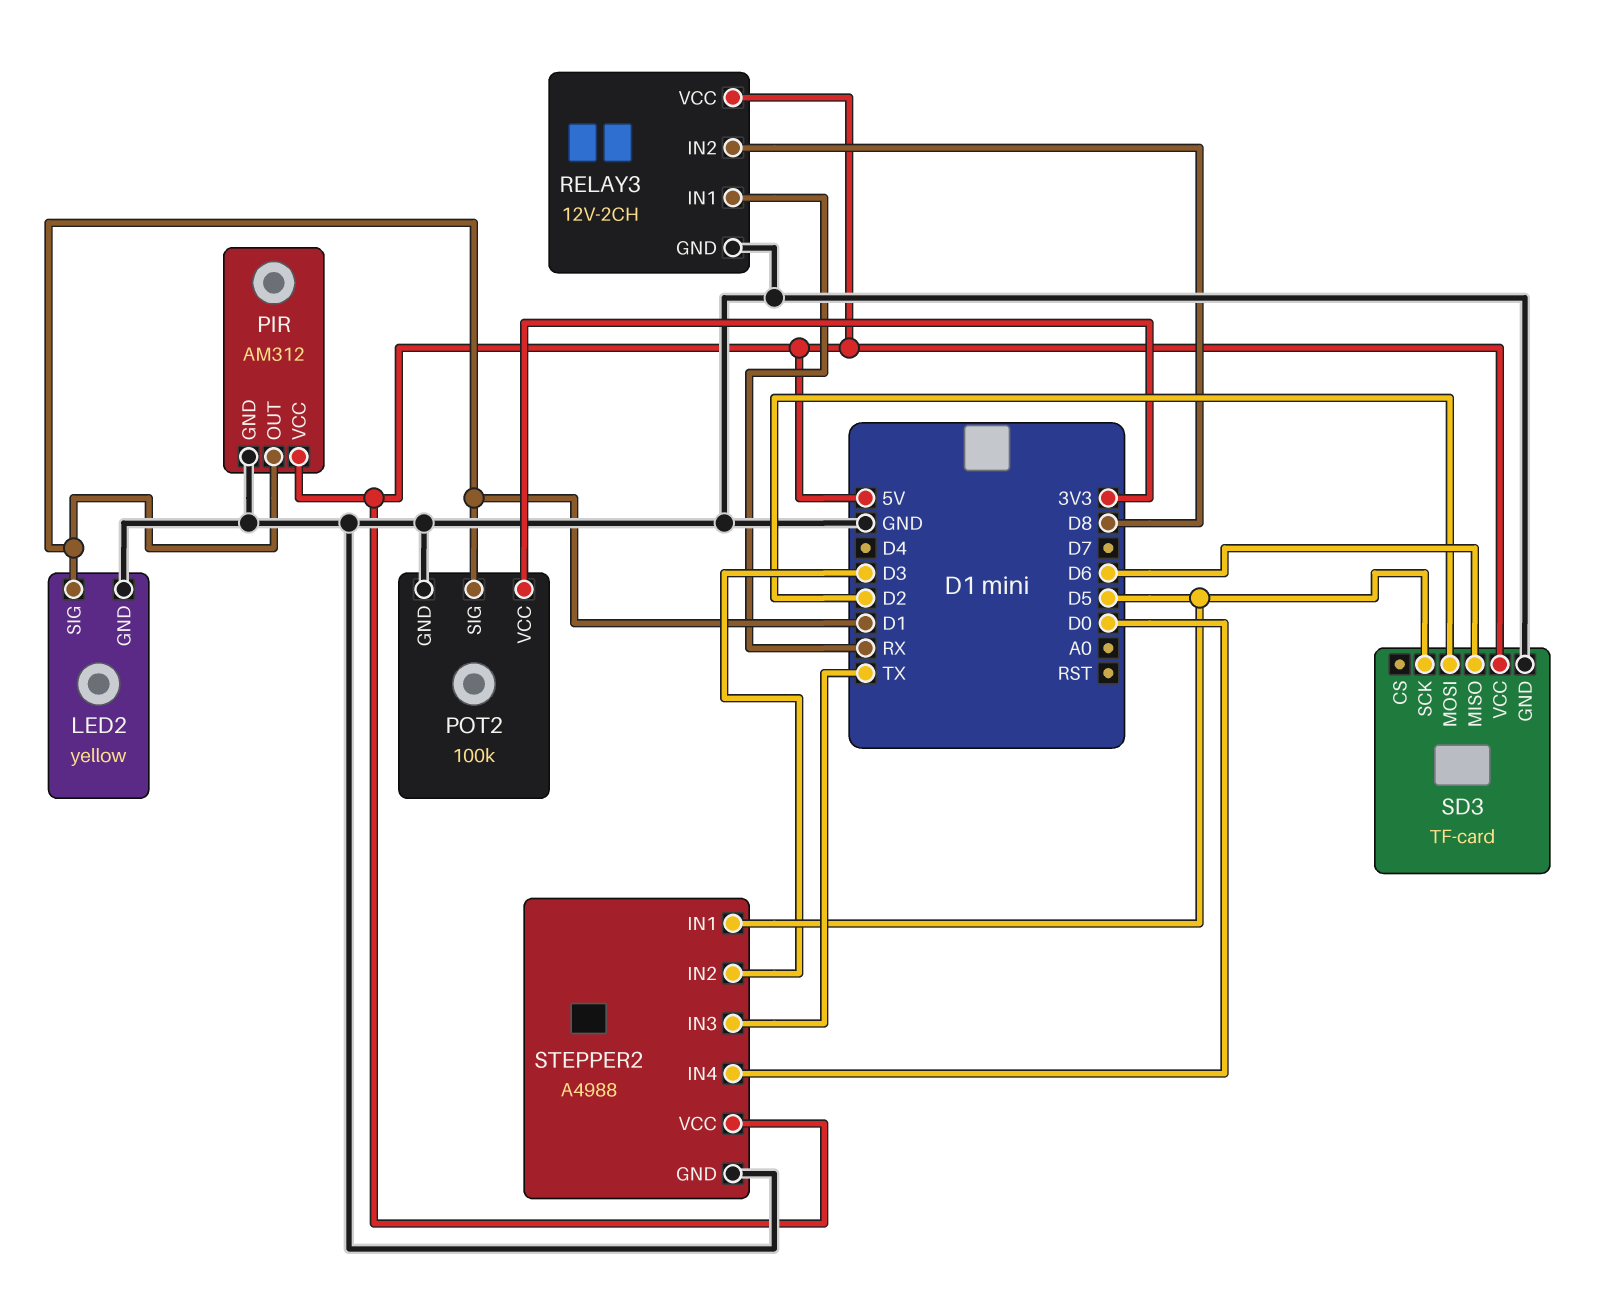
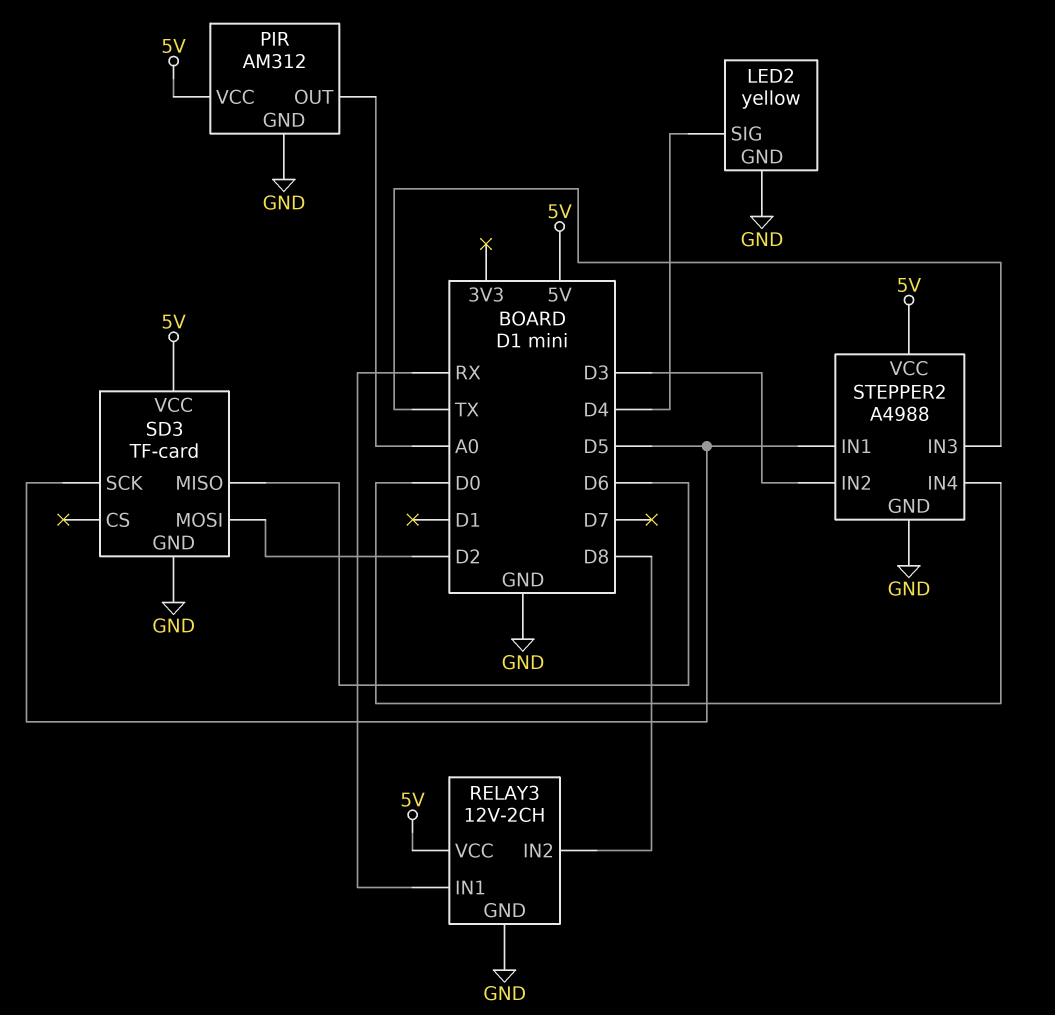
LED2 pin SIG: D1 -> D4
PIR pin OUT: D1 -> A0
POT2: 100k -> none
POT2 pin GND: GND -> none
POT2 pin SIG: D1 -> none
POT2 pin VCC: 3V3 -> none

